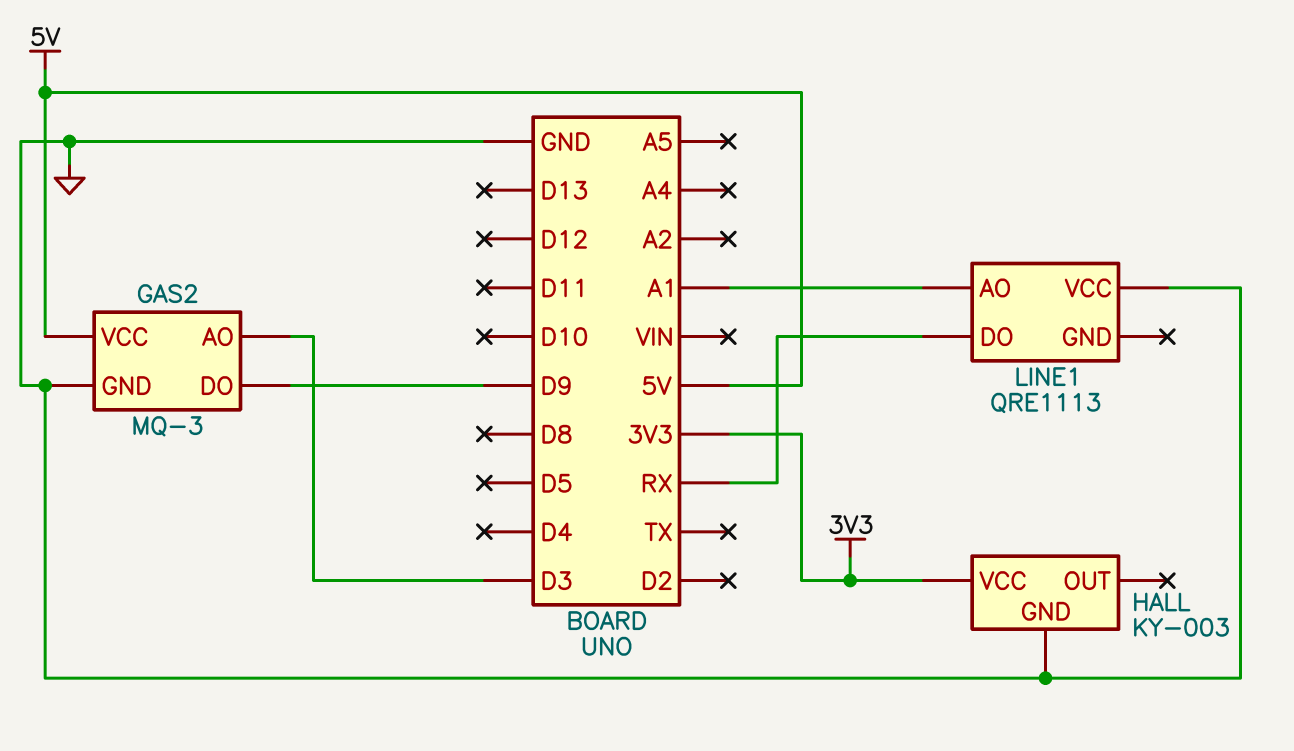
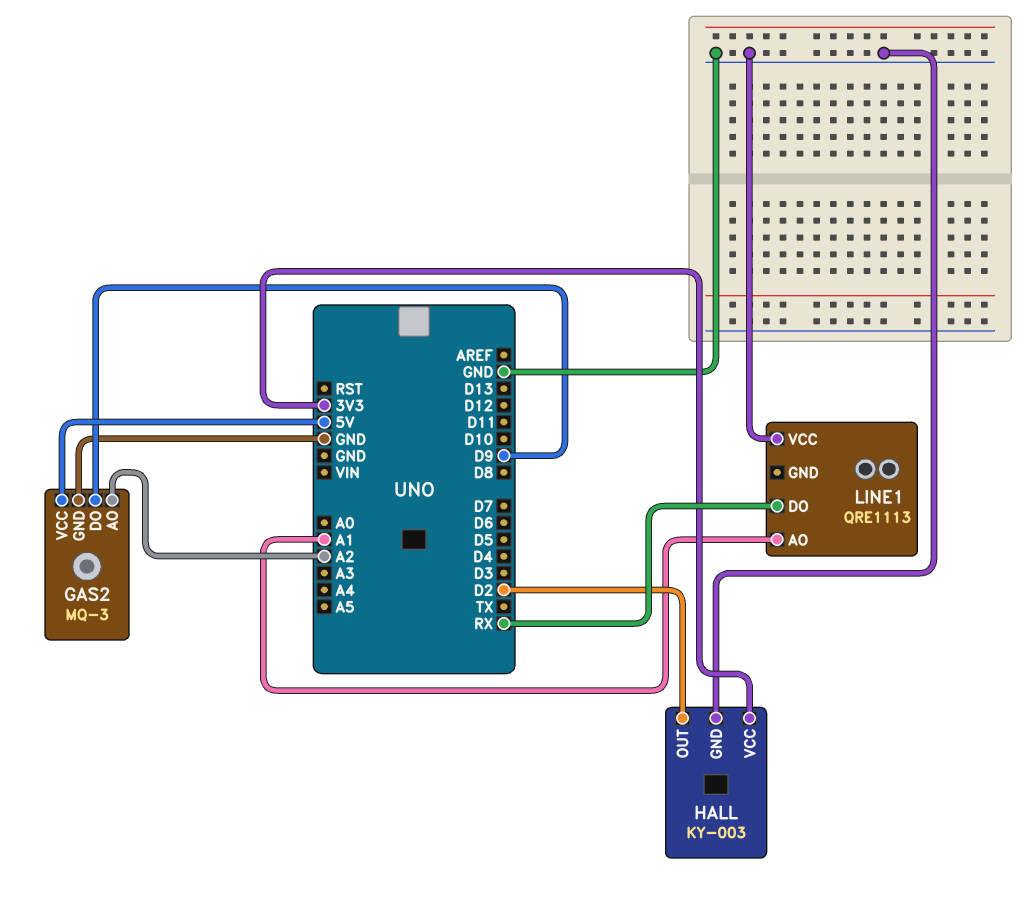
GAS2 pin AO: D3 -> A2
HALL pin OUT: none -> D2

